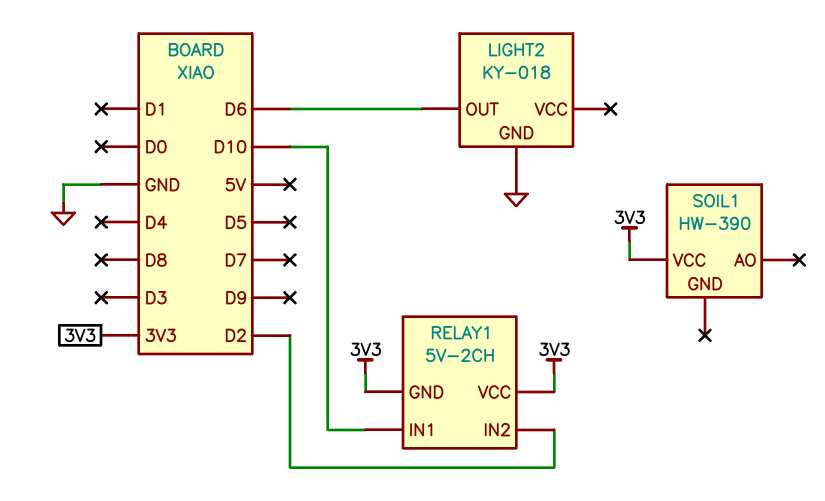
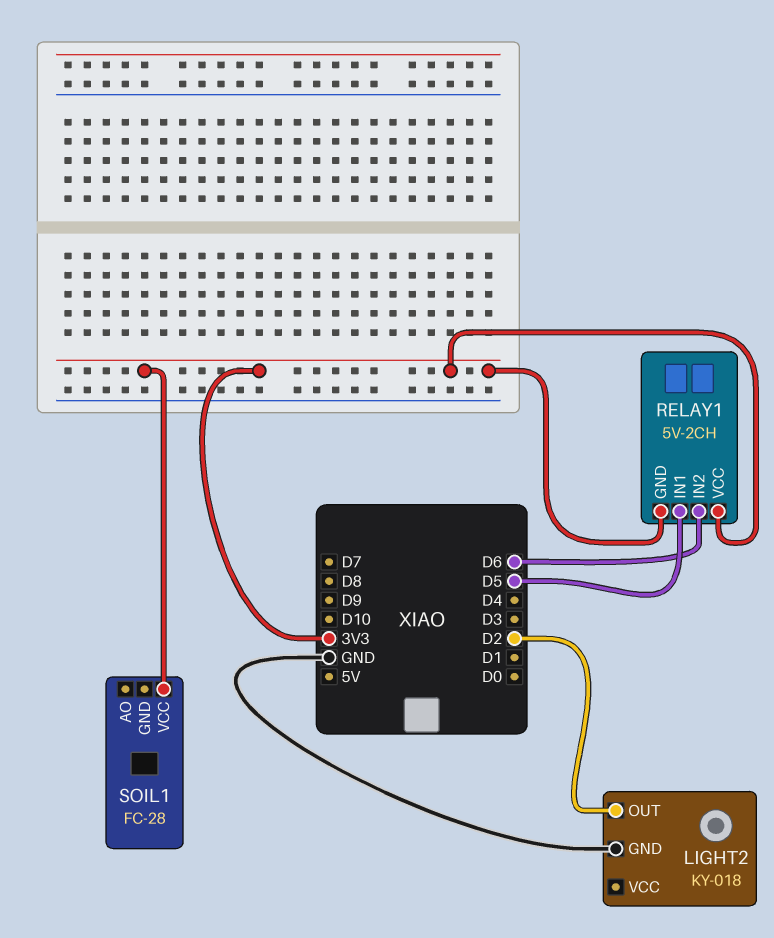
LIGHT2 pin OUT: D6 -> D2
RELAY1 pin IN1: D10 -> D5
RELAY1 pin IN2: D2 -> D6
SOIL1: HW-390 -> FC-28

